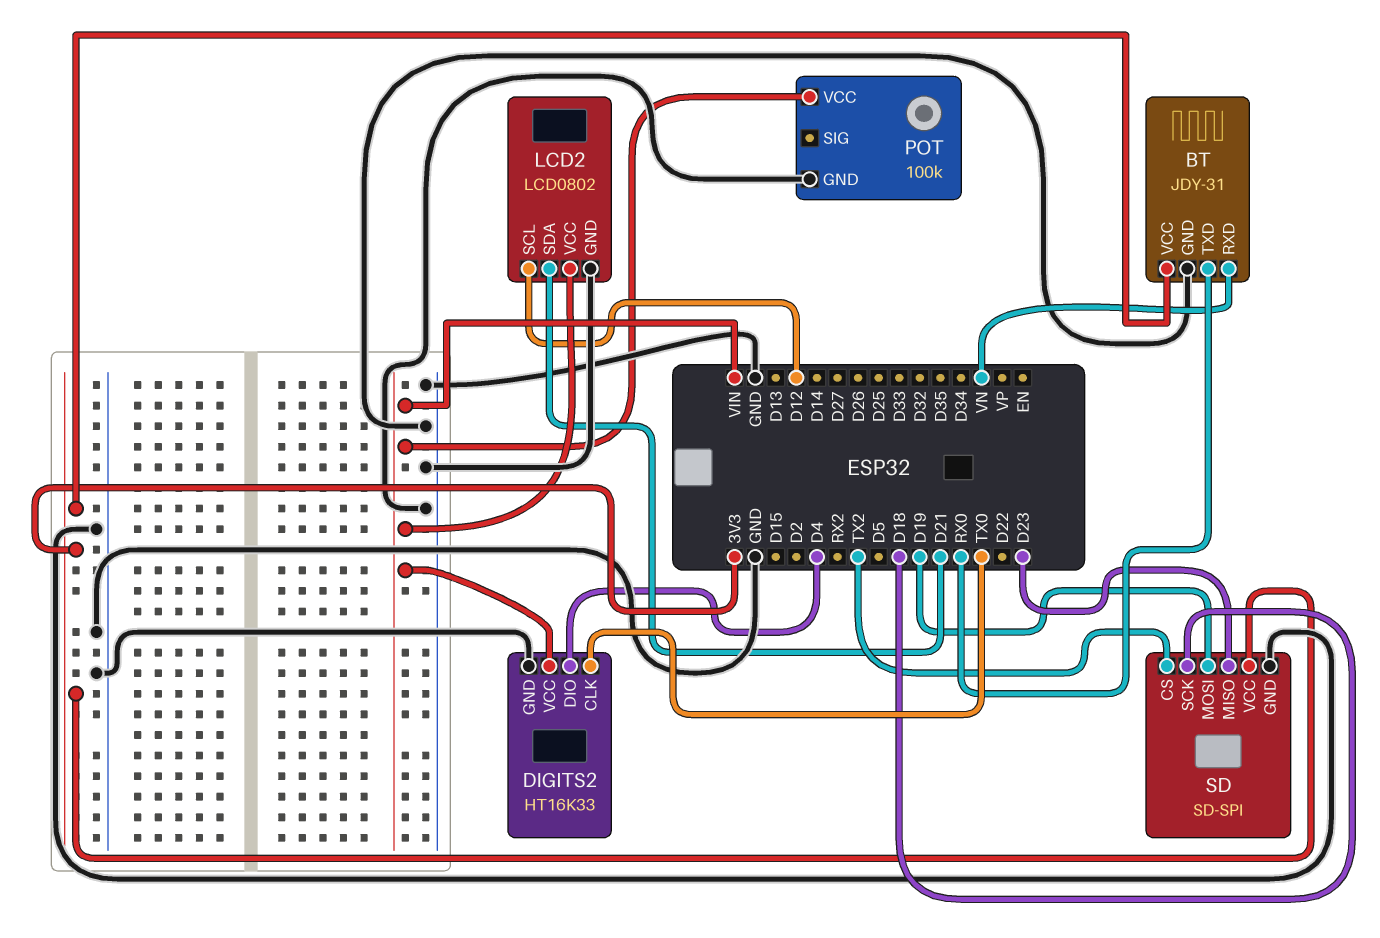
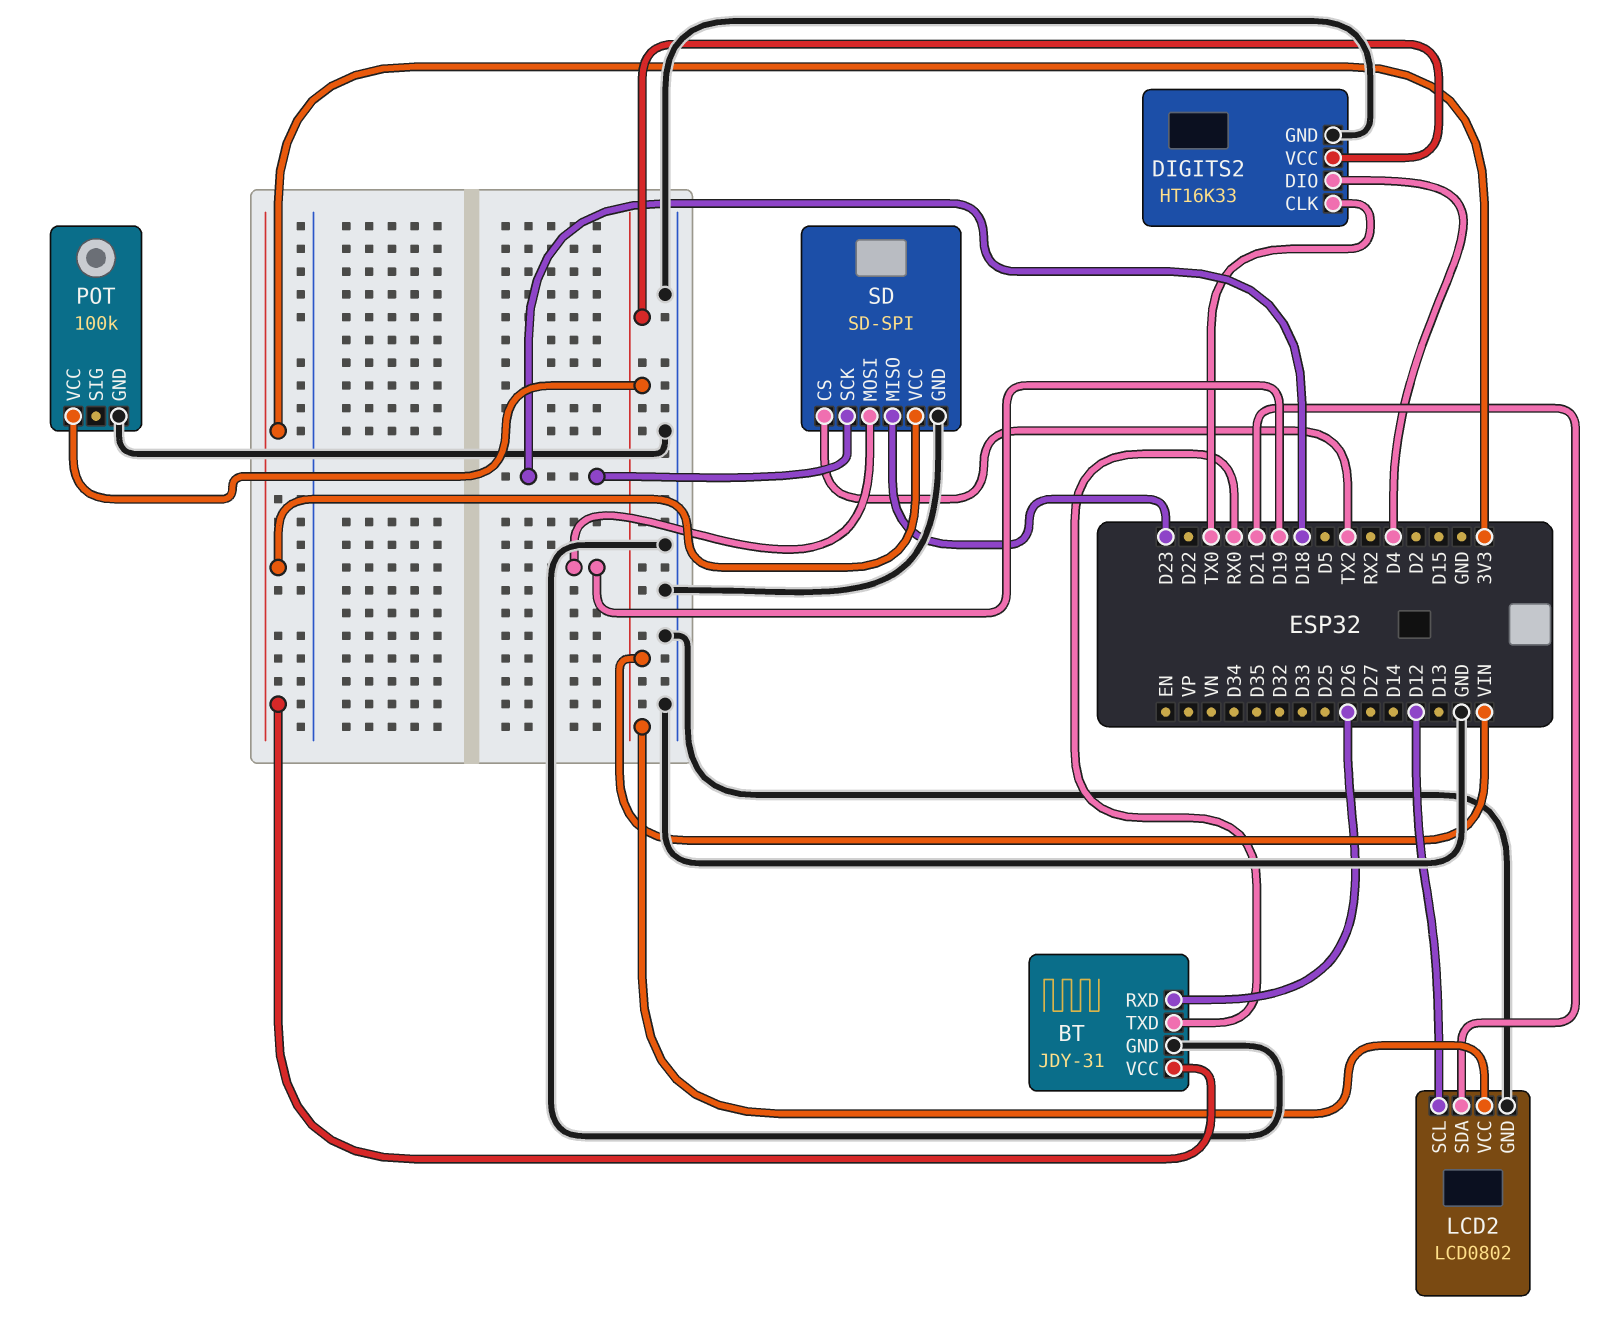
BT pin RXD: VN -> D26

